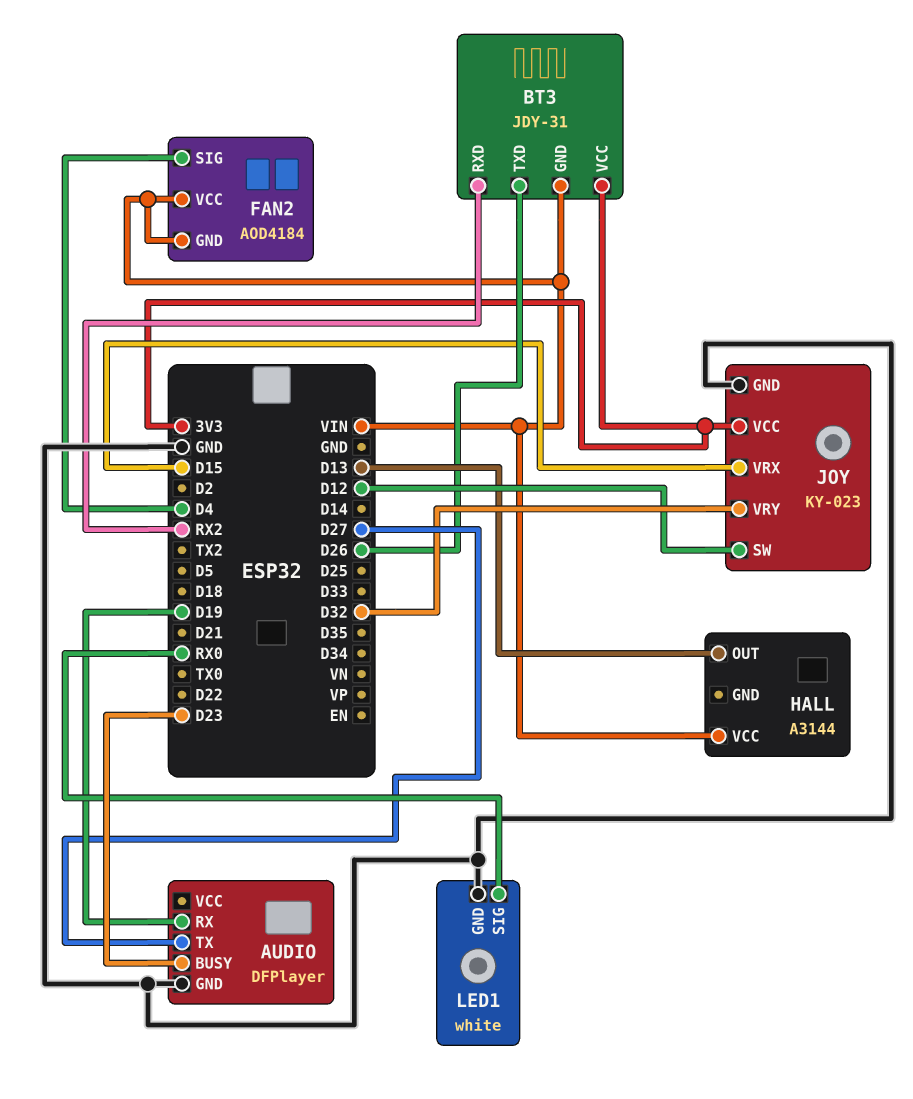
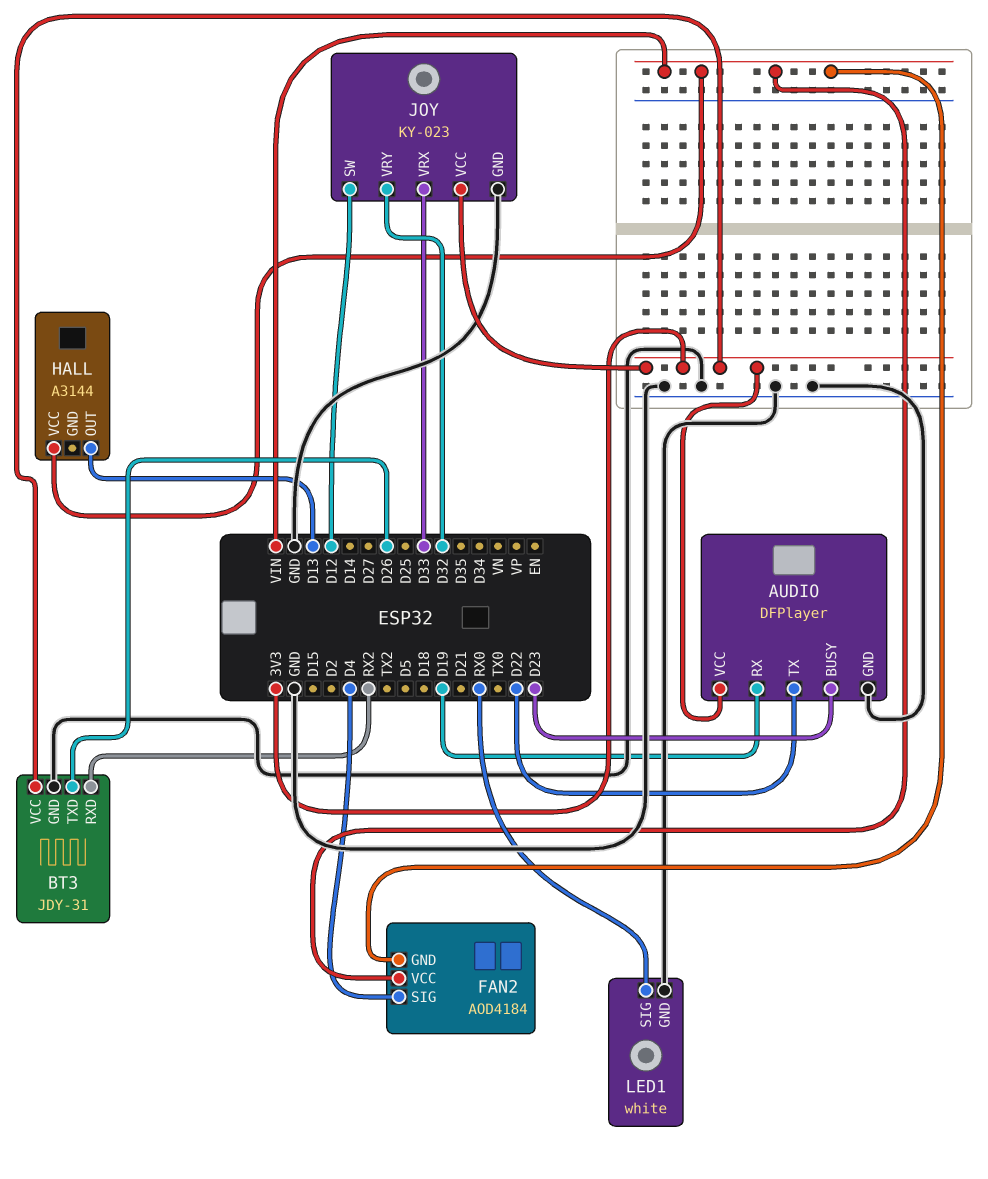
AUDIO pin TX: D27 -> D22
AUDIO pin VCC: none -> 3V3
BT3 pin GND: VIN -> GND
JOY pin VRX: D15 -> D33

